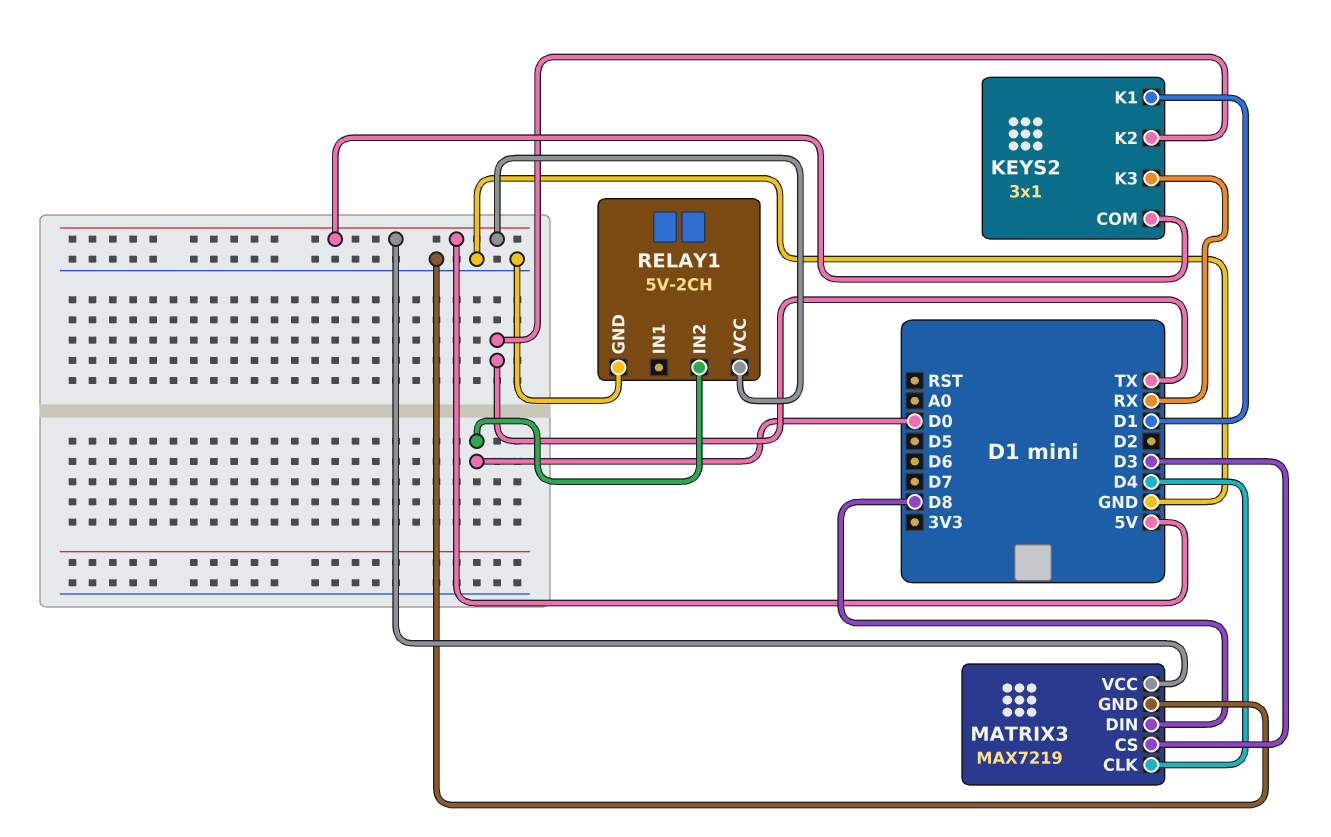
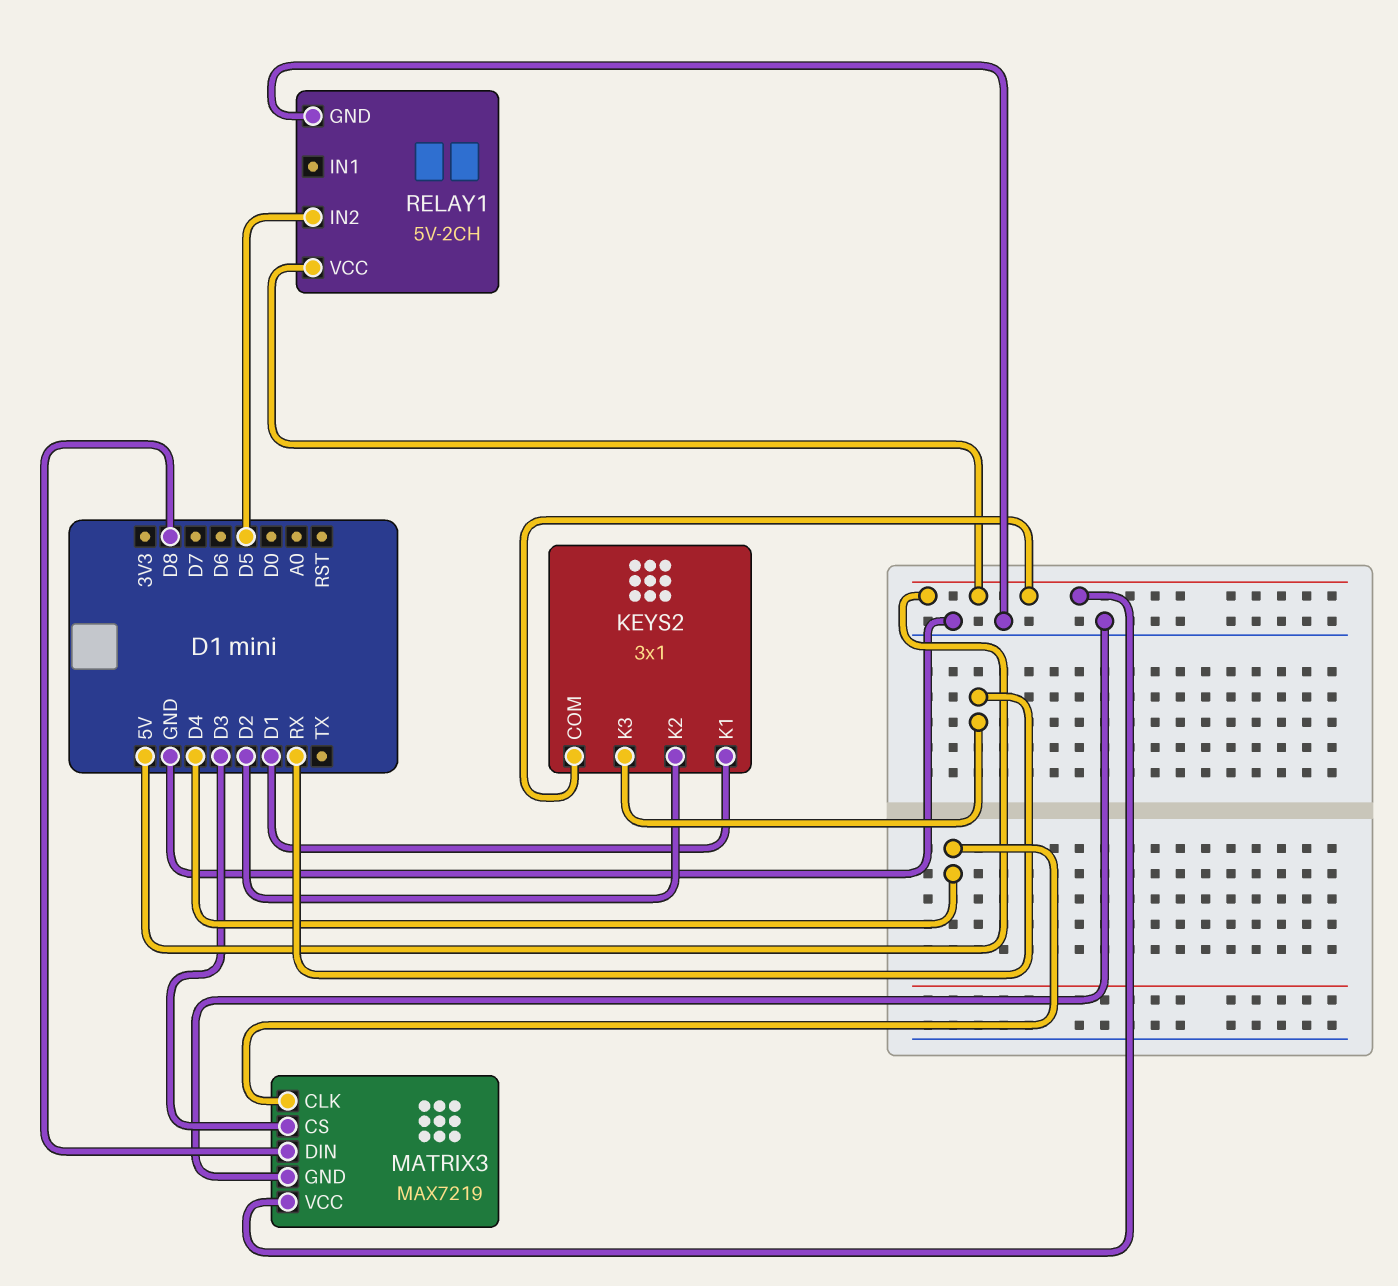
KEYS2 pin K2: TX -> D2
RELAY1 pin IN2: D0 -> D5

